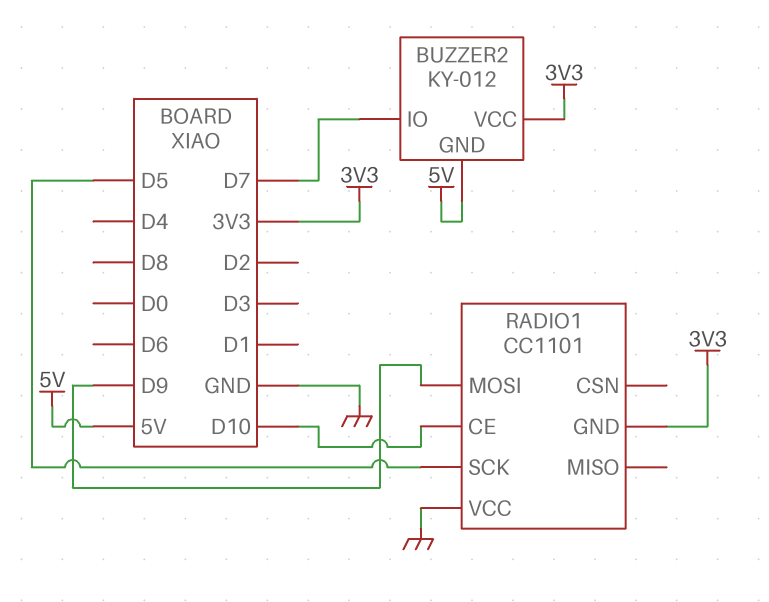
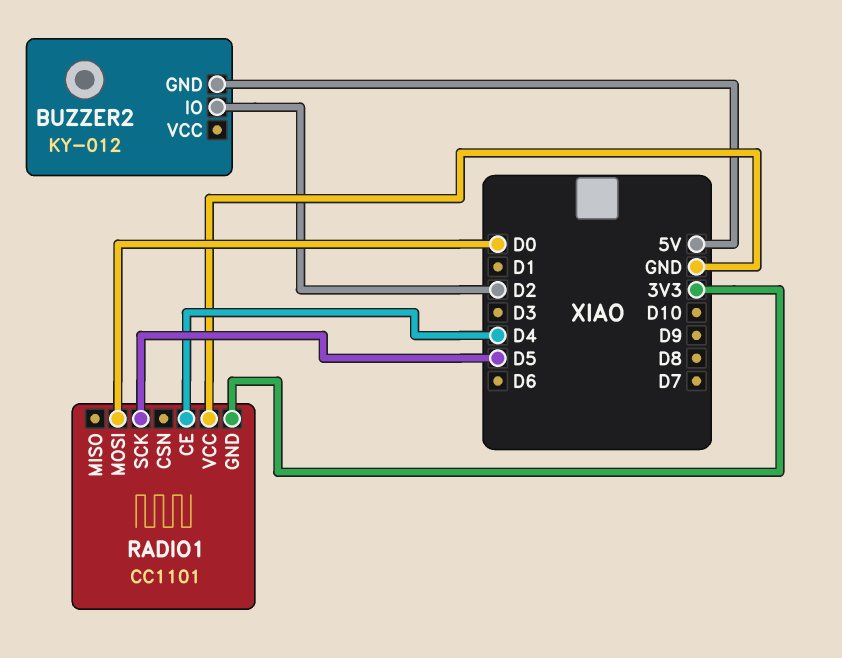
BUZZER2 pin IO: D7 -> D2
BUZZER2 pin VCC: 3V3 -> none
RADIO1 pin CE: D10 -> D4
RADIO1 pin MOSI: D9 -> D0

